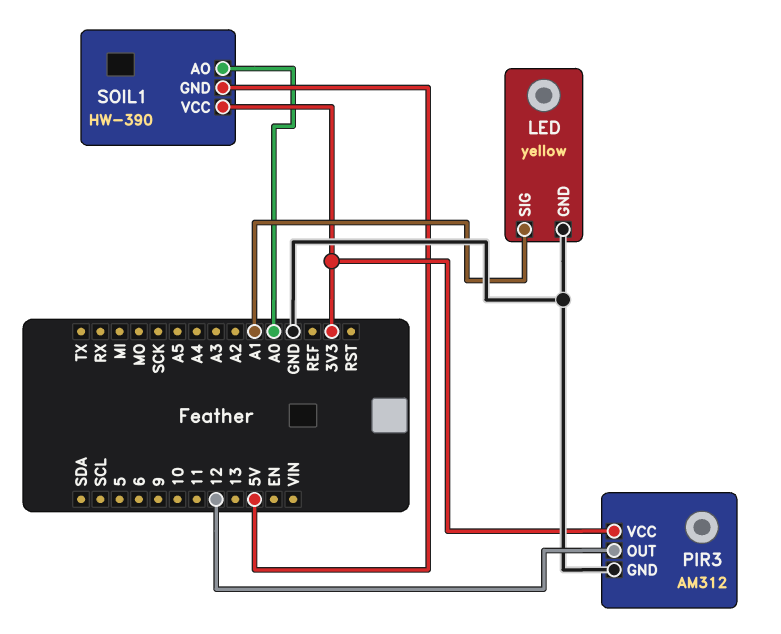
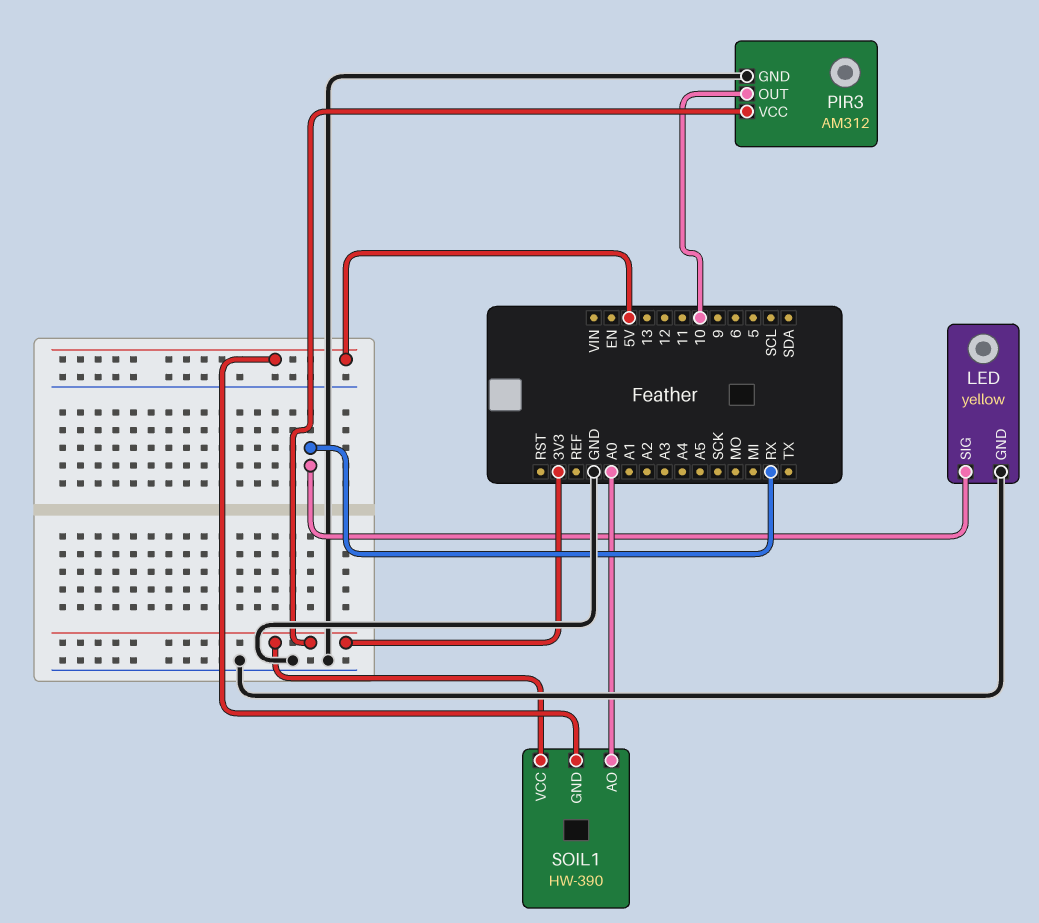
LED pin SIG: A1 -> RX
PIR3 pin OUT: 12 -> 10

